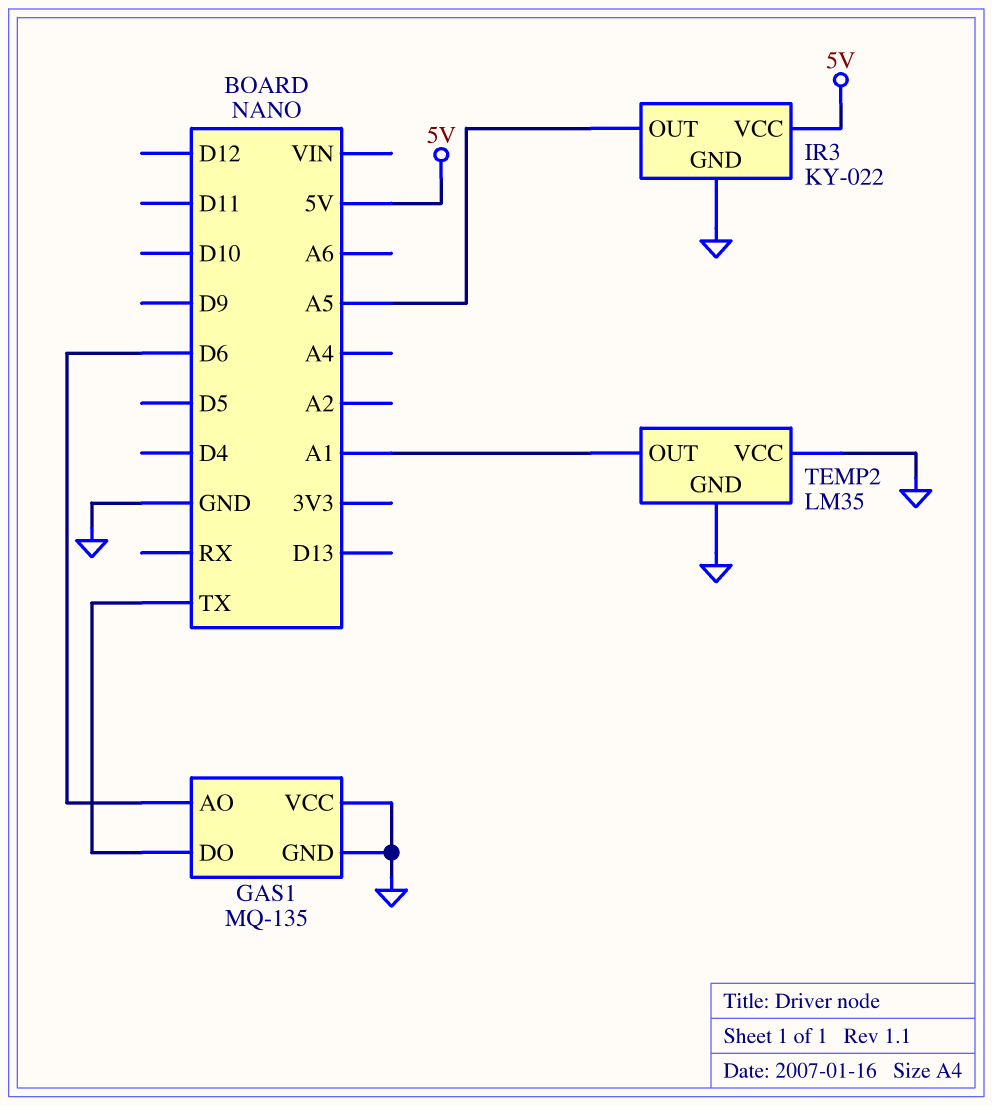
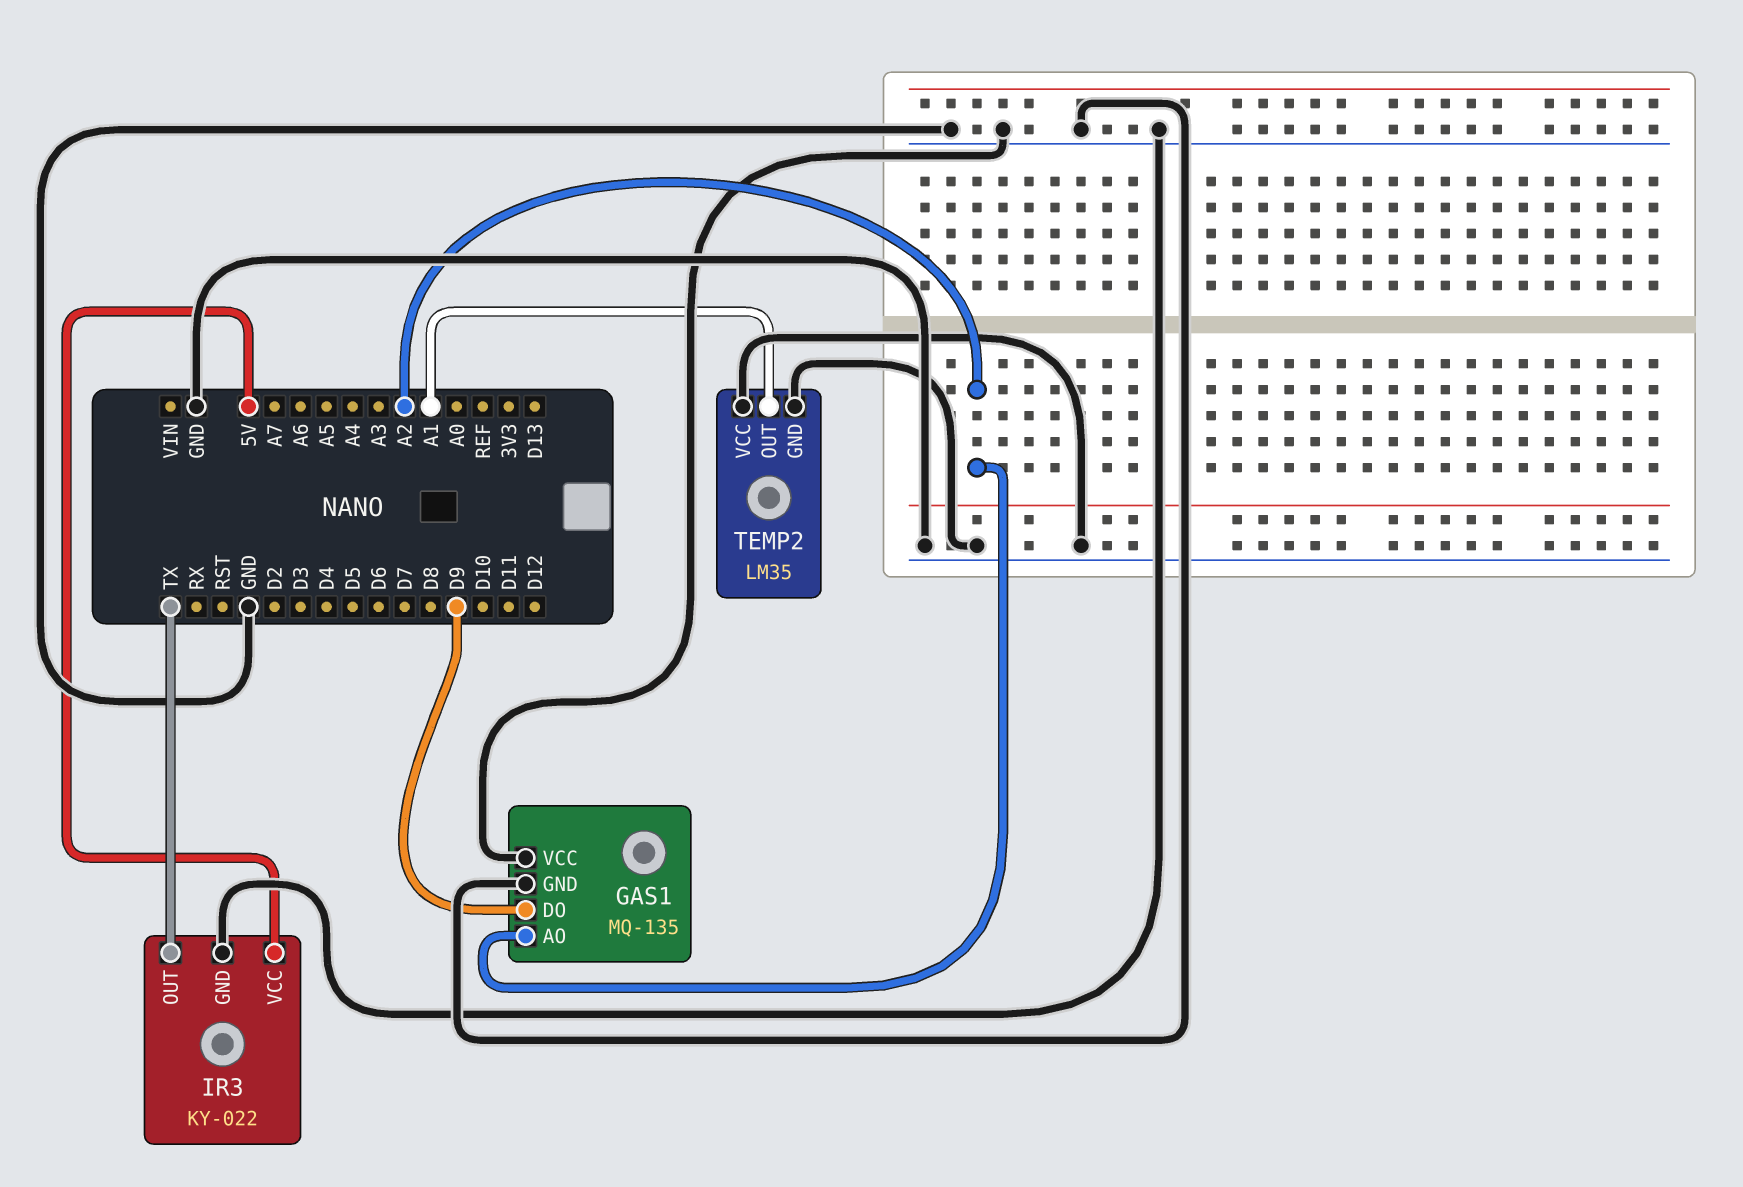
GAS1 pin AO: D6 -> A2
GAS1 pin DO: TX -> D9
IR3 pin OUT: A5 -> TX

